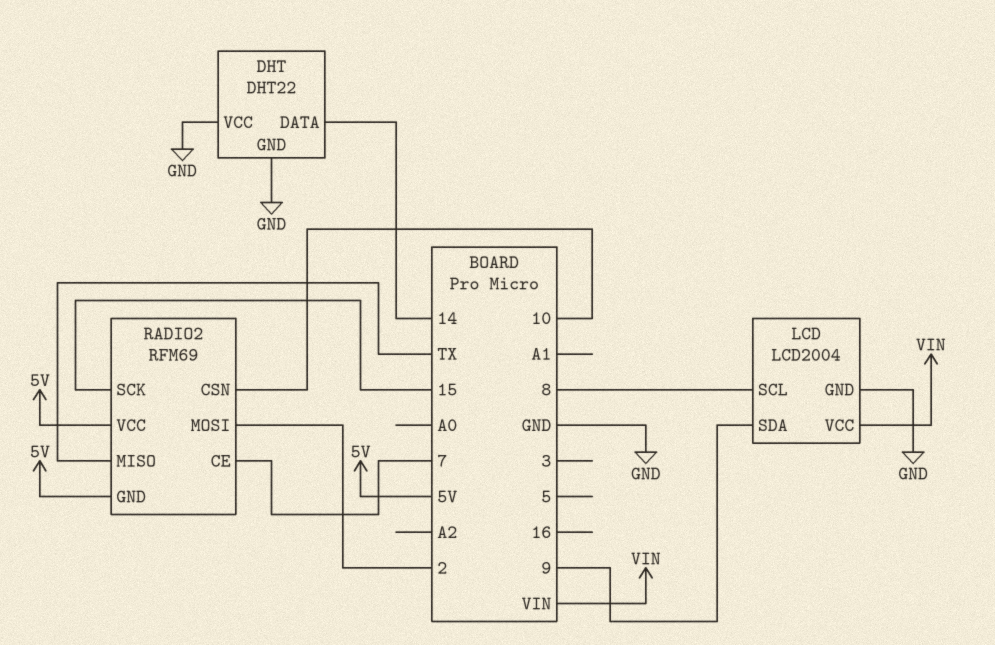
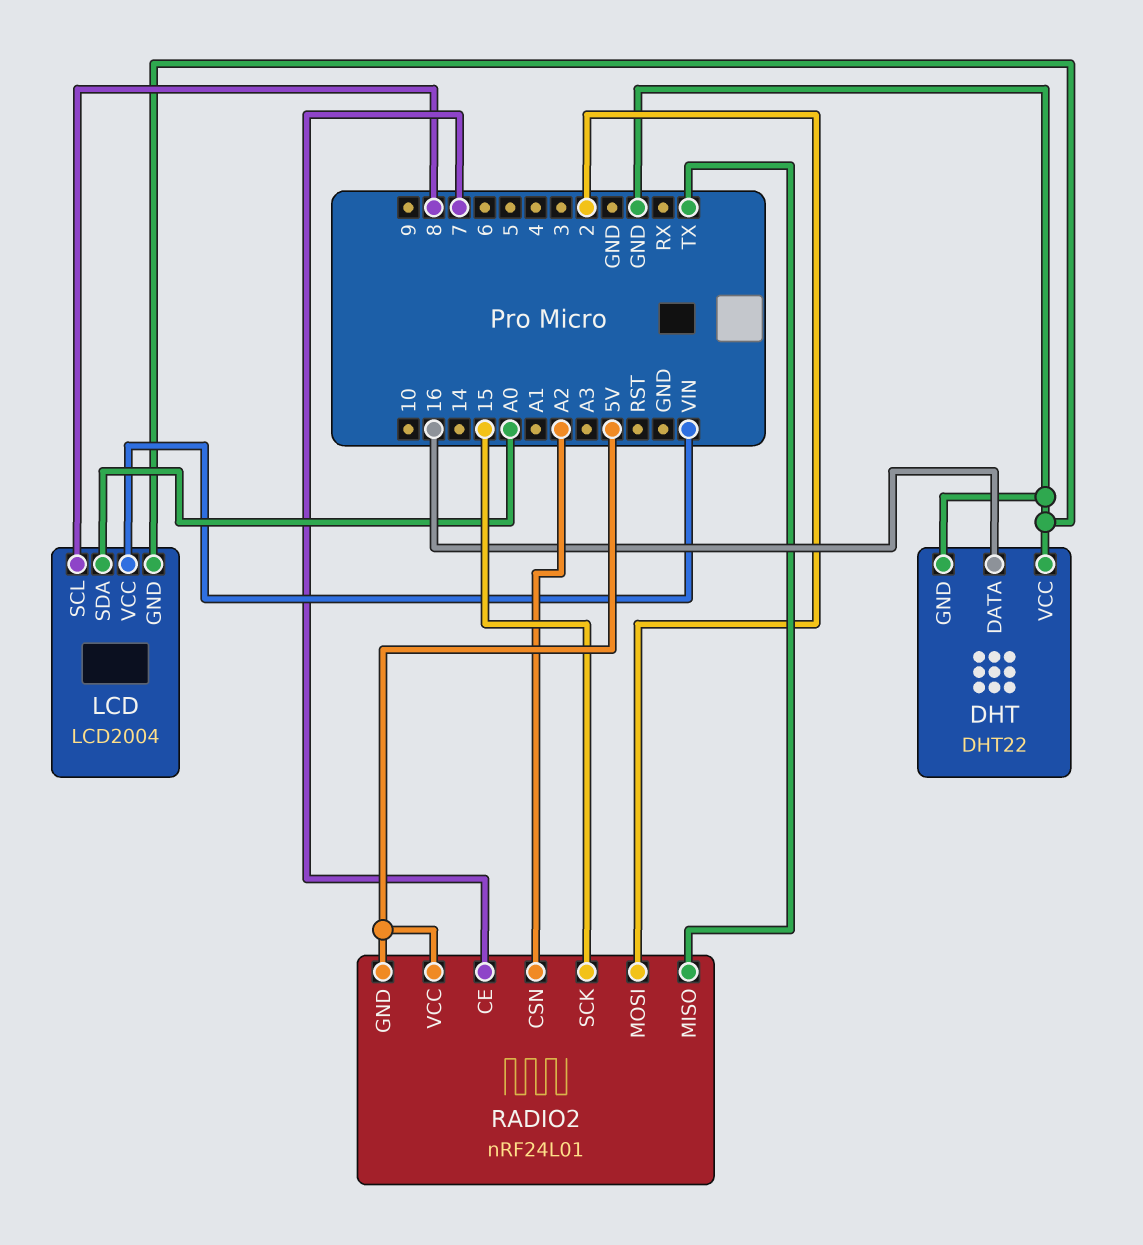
DHT pin DATA: 14 -> 16
LCD pin SDA: 9 -> A0
RADIO2: RFM69 -> nRF24L01
RADIO2 pin CSN: 10 -> A2

